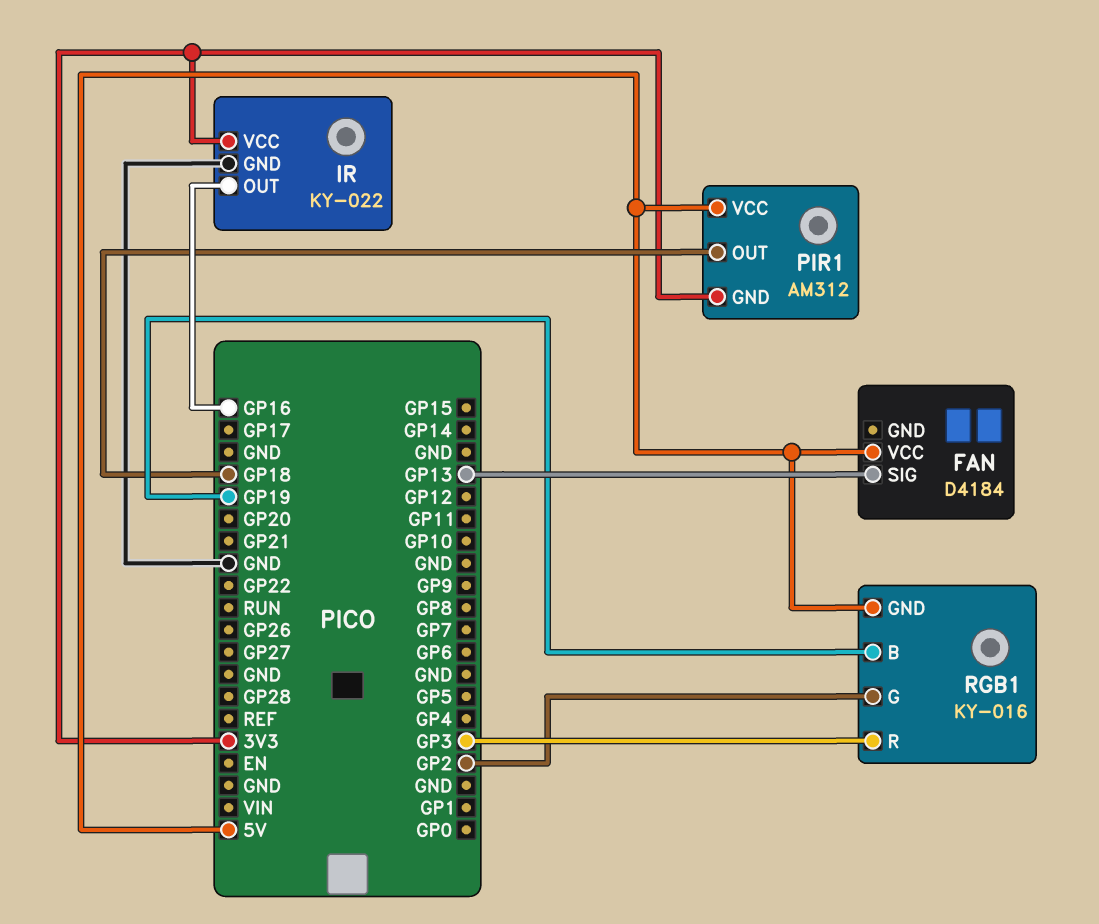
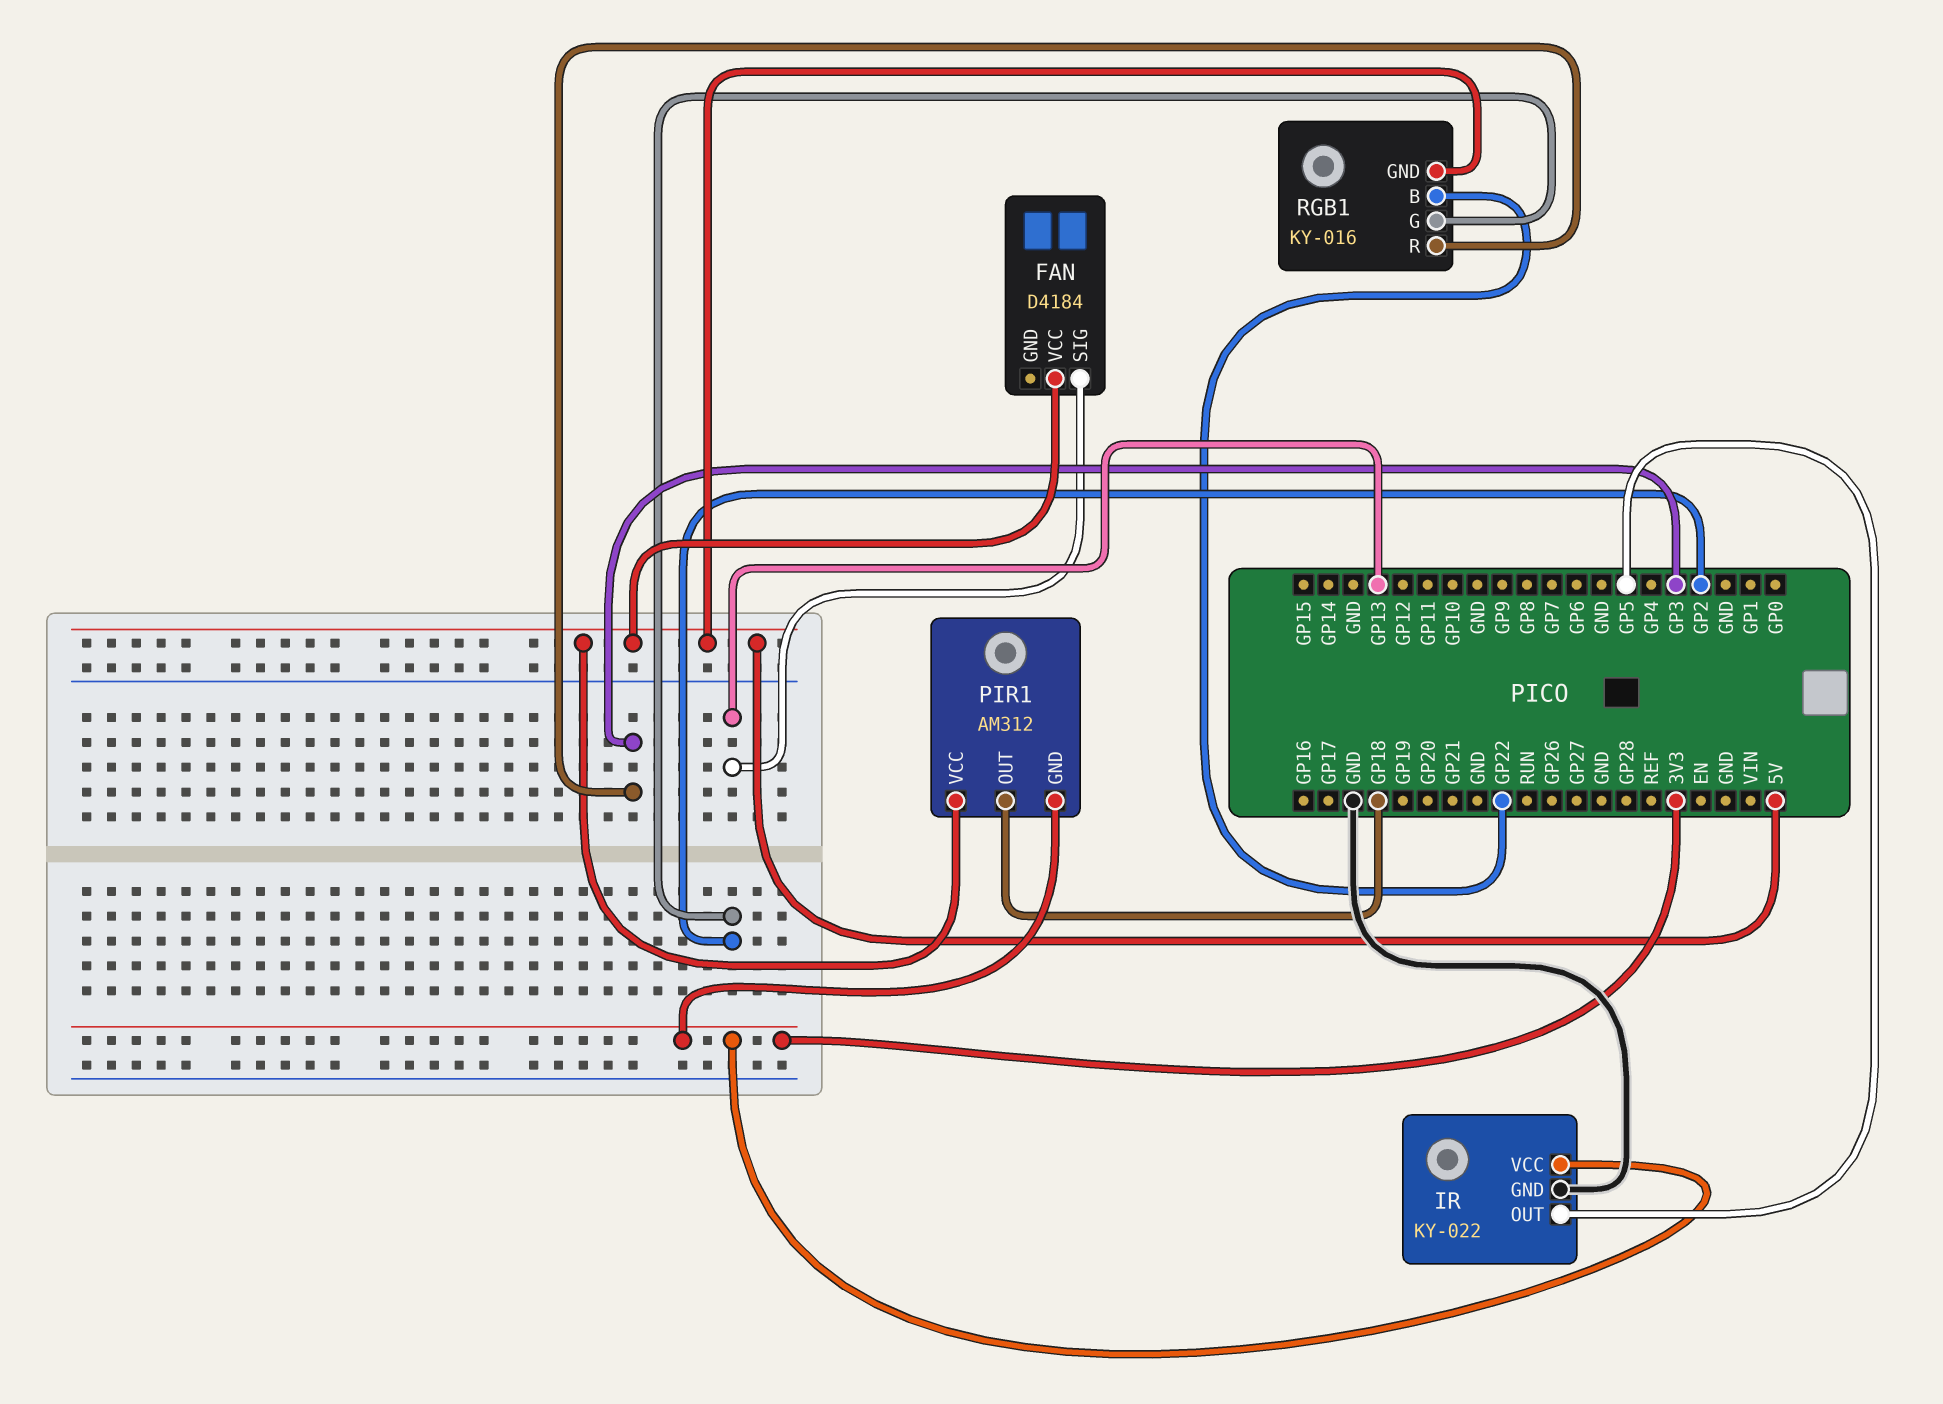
IR pin OUT: GP16 -> GP5
RGB1 pin B: GP19 -> GP22

